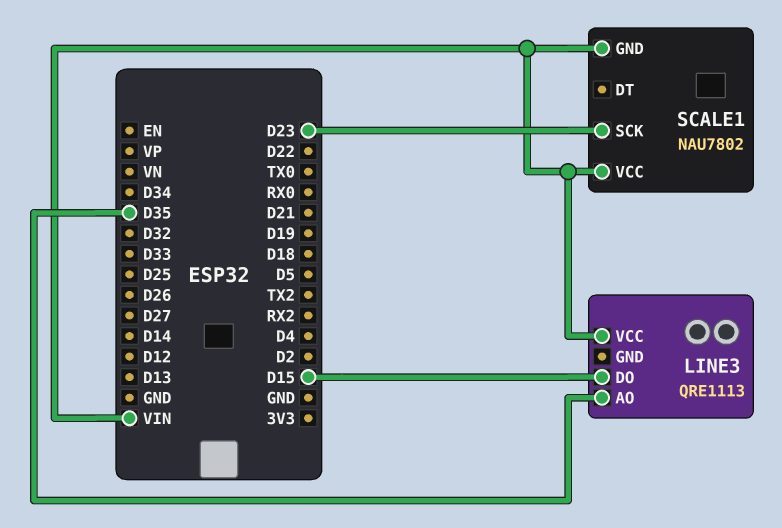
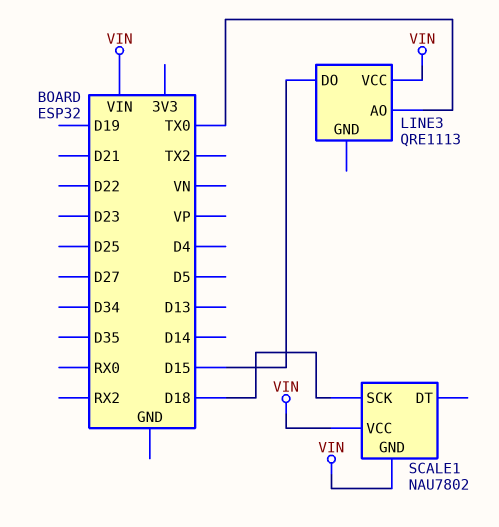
LINE3 pin AO: D35 -> TX0
SCALE1 pin SCK: D23 -> D18

